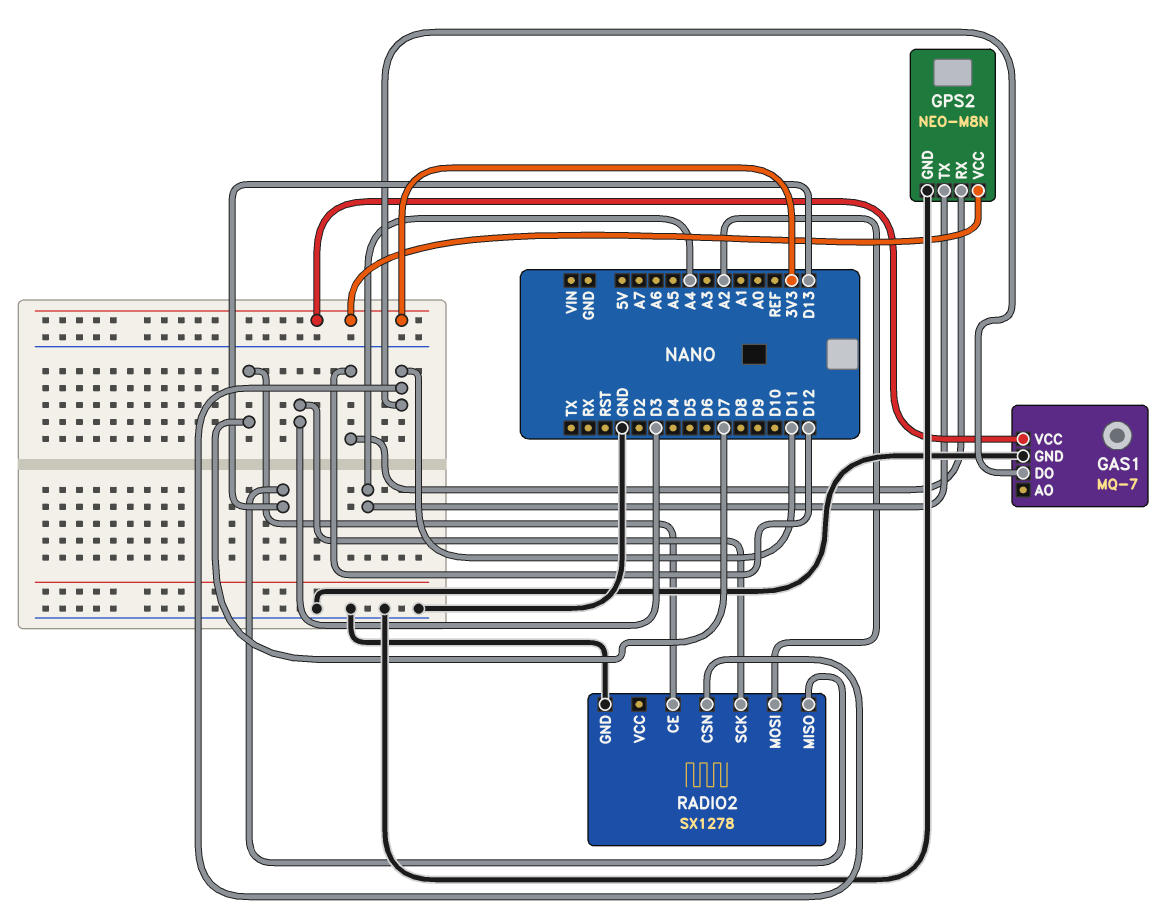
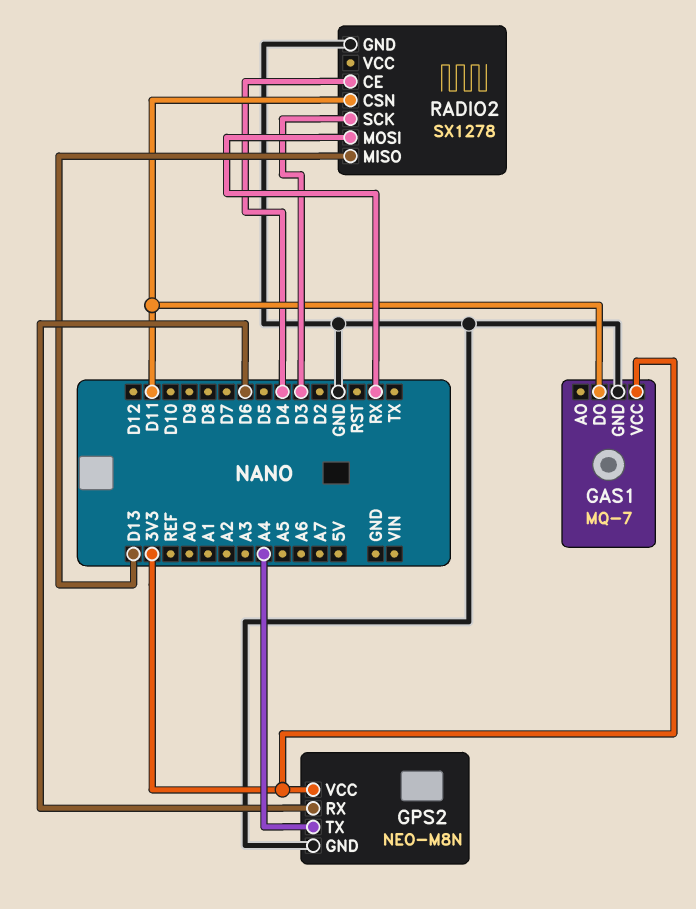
GPS2 pin RX: D12 -> D6
RADIO2 pin CE: D7 -> D4
RADIO2 pin MOSI: A2 -> RX

